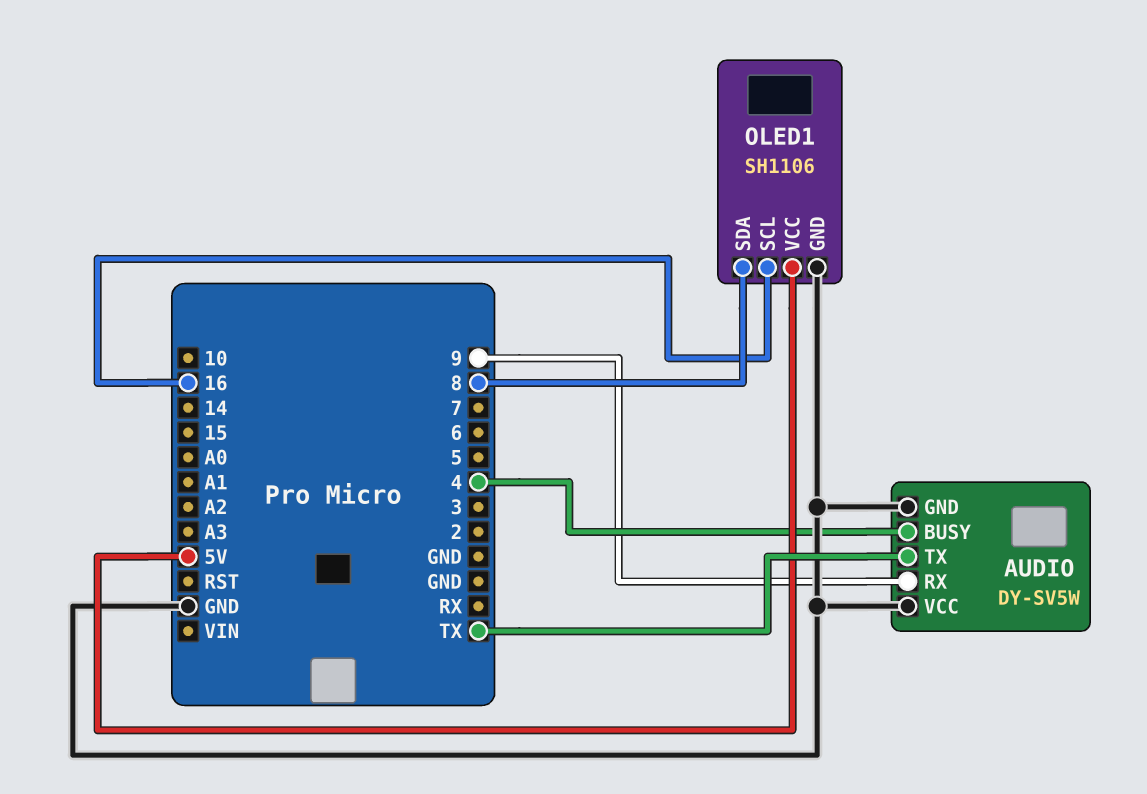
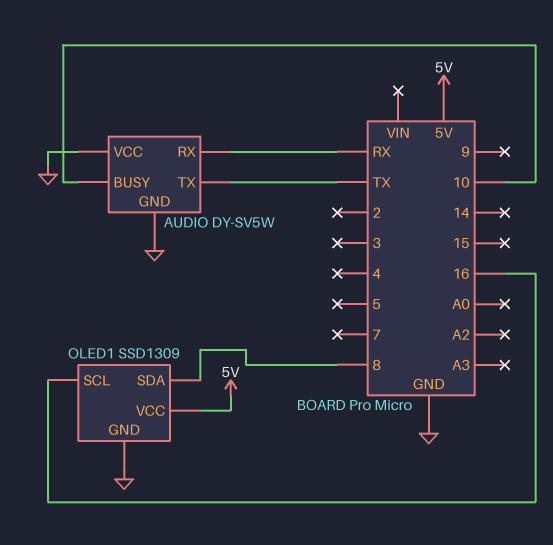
AUDIO pin BUSY: 4 -> 10
AUDIO pin RX: 9 -> RX
OLED1: SH1106 -> SSD1309

